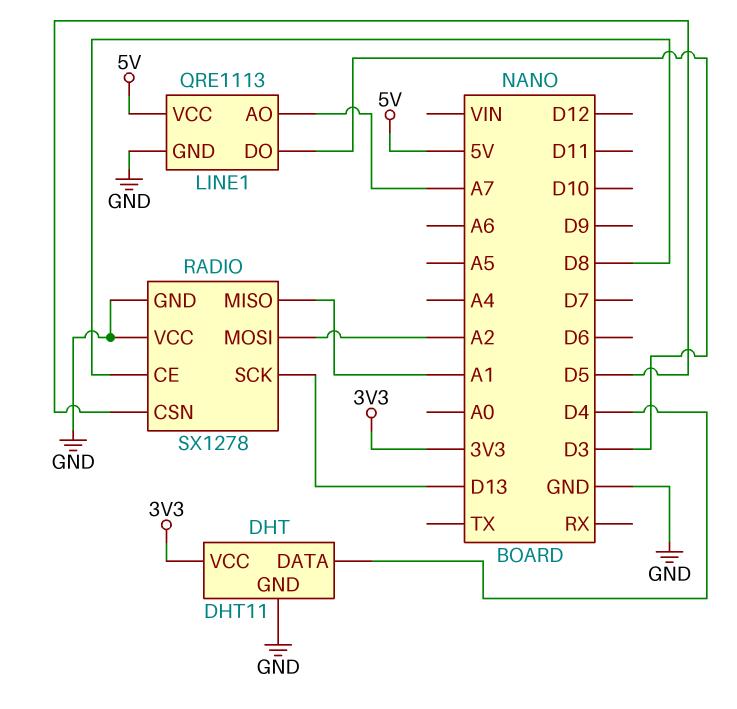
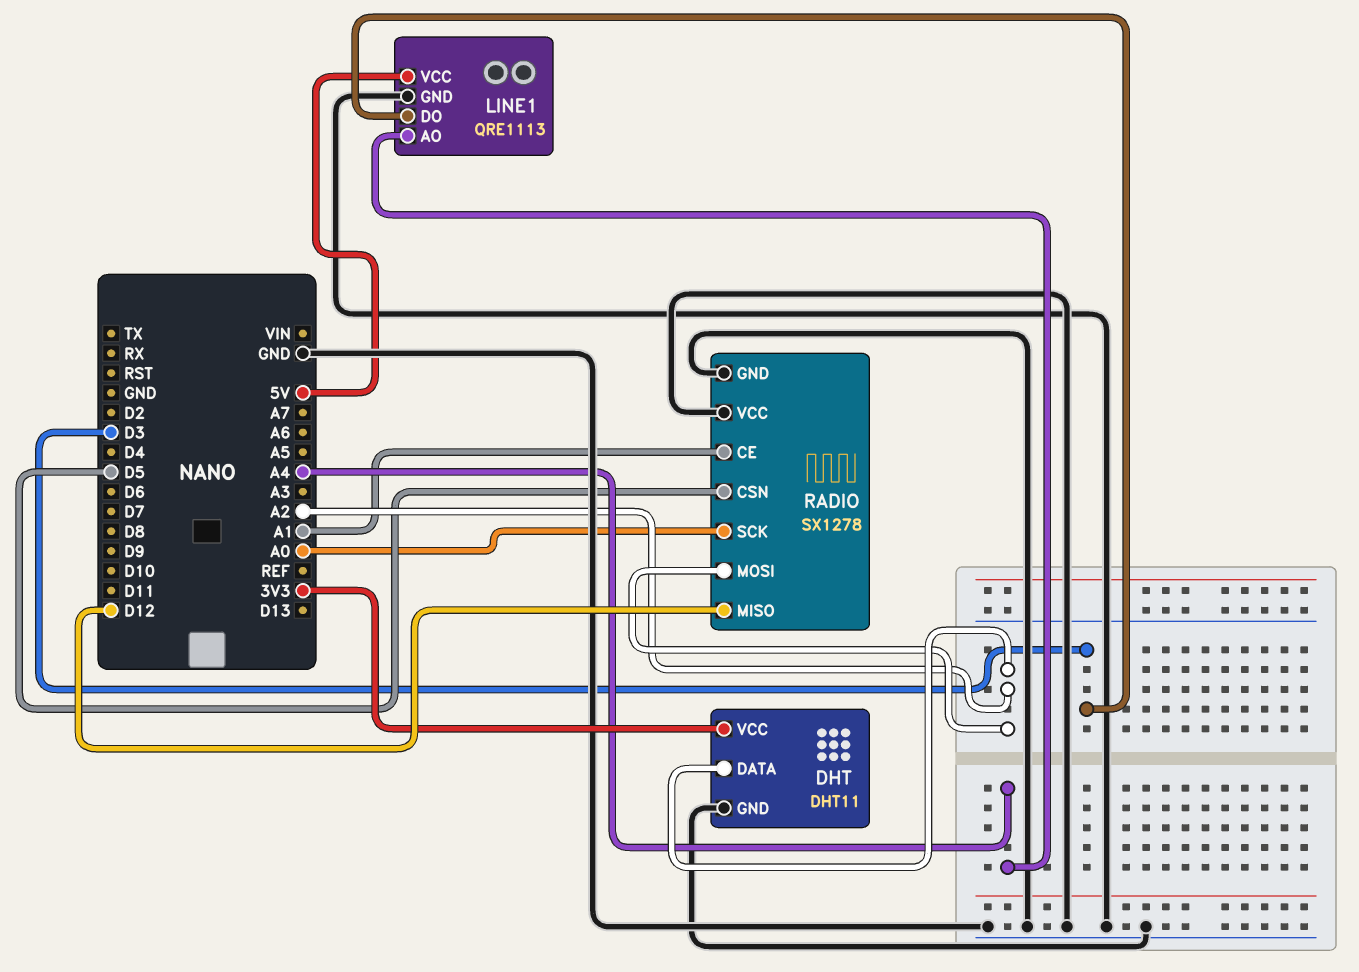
DHT pin DATA: D4 -> A2
LINE1 pin AO: A7 -> A4
RADIO pin CE: D8 -> A1
RADIO pin MISO: A1 -> D12
RADIO pin SCK: D13 -> A0

